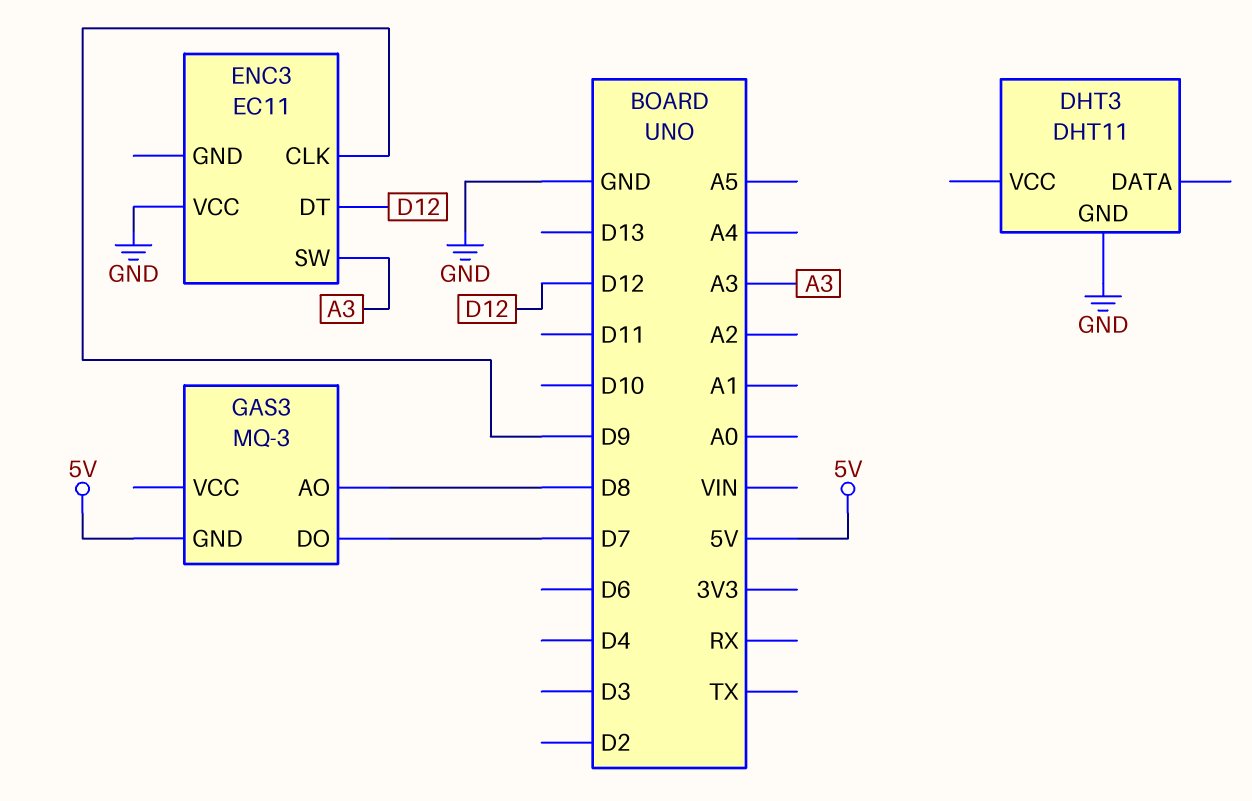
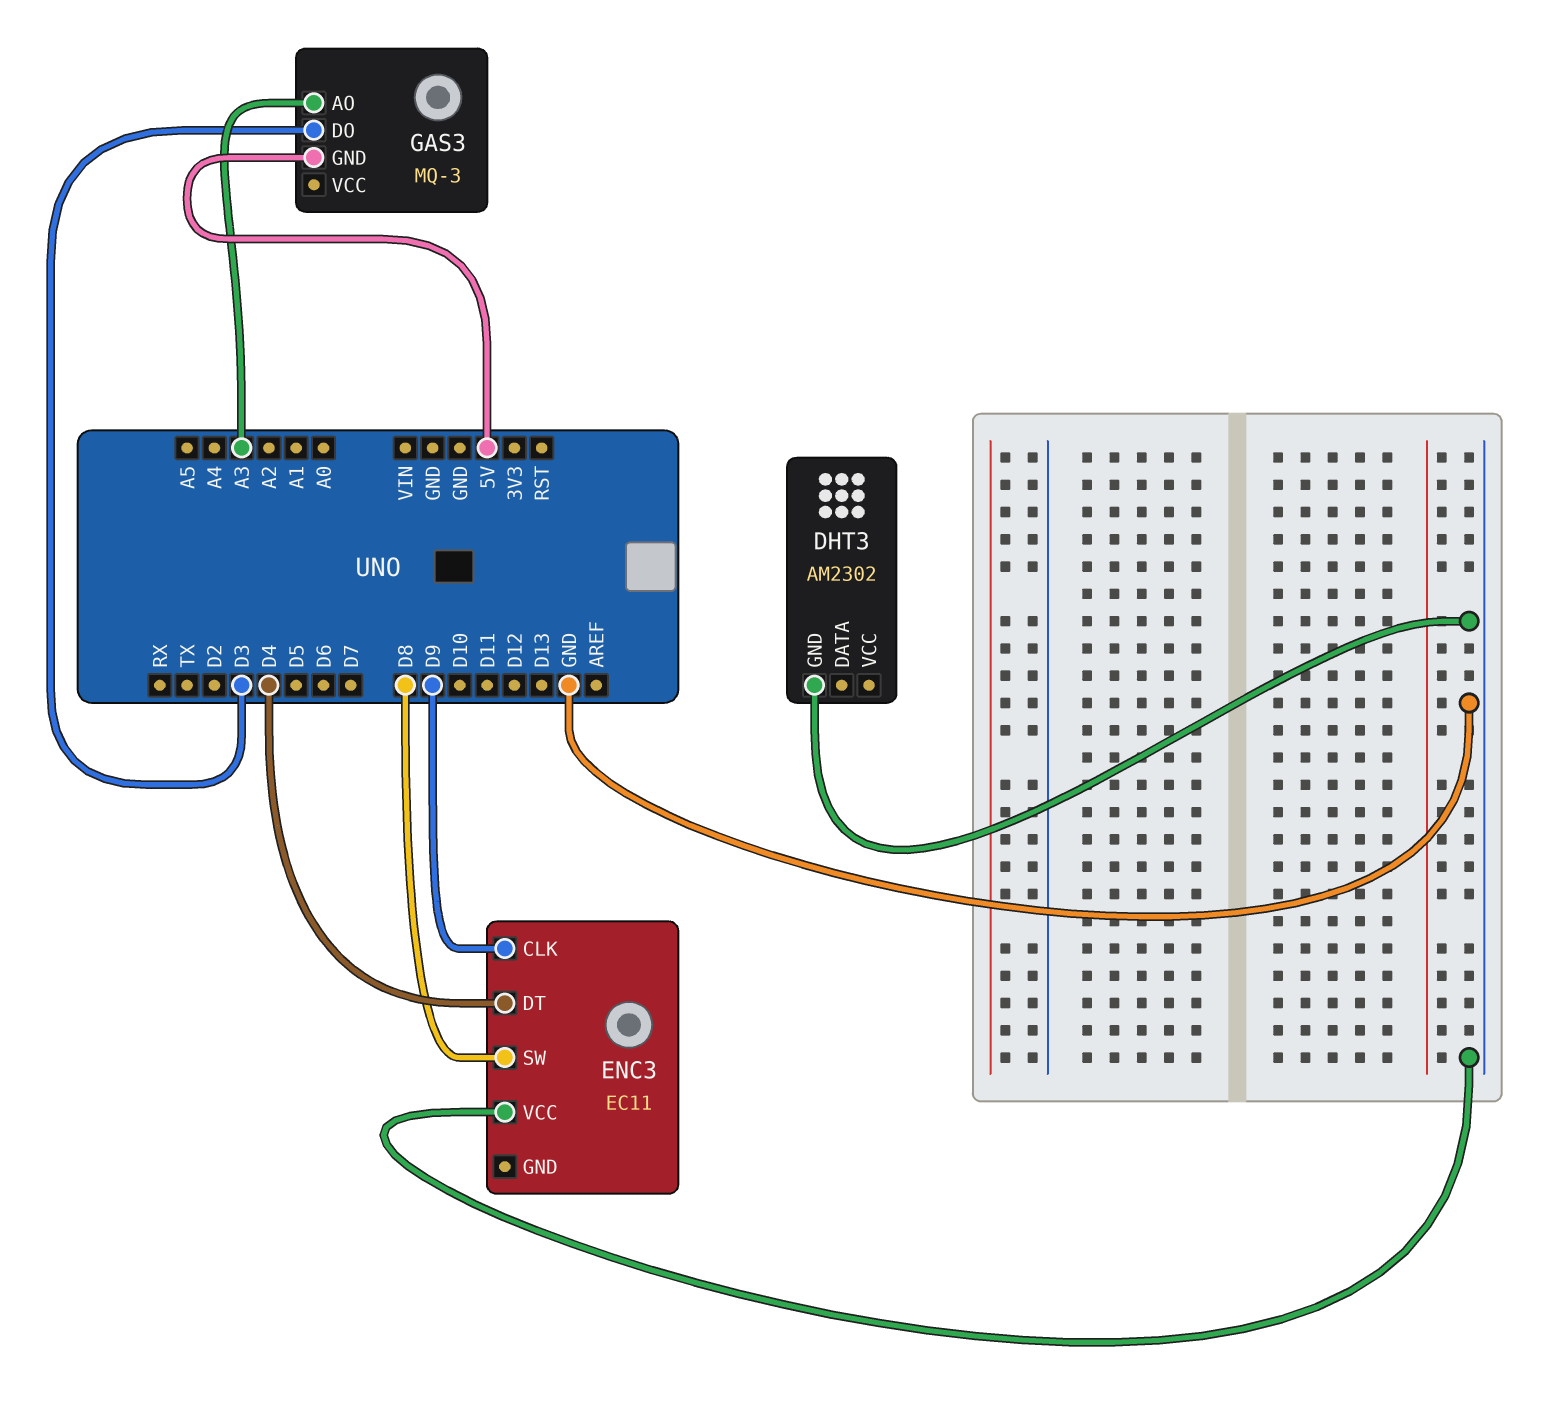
DHT3: DHT11 -> AM2302
ENC3 pin DT: D12 -> D4
ENC3 pin SW: A3 -> D8
GAS3 pin AO: D8 -> A3
GAS3 pin DO: D7 -> D3

